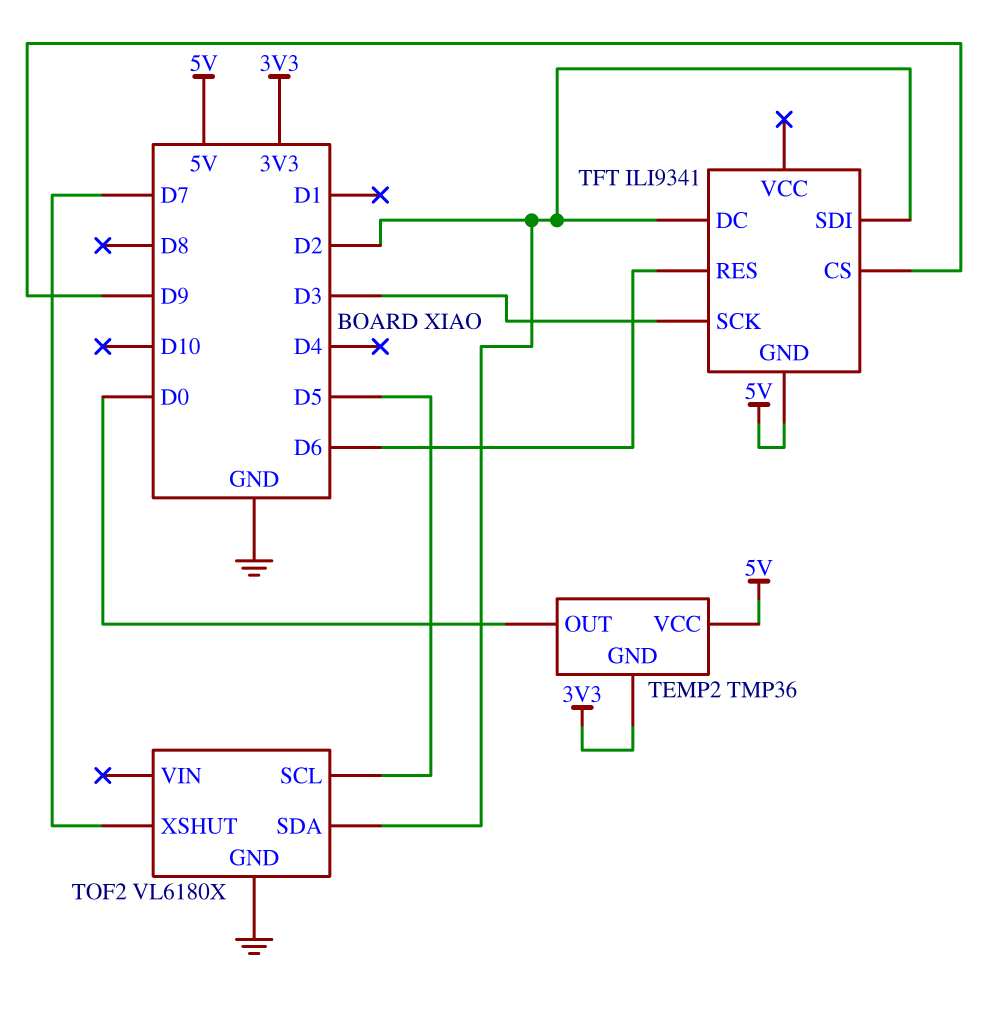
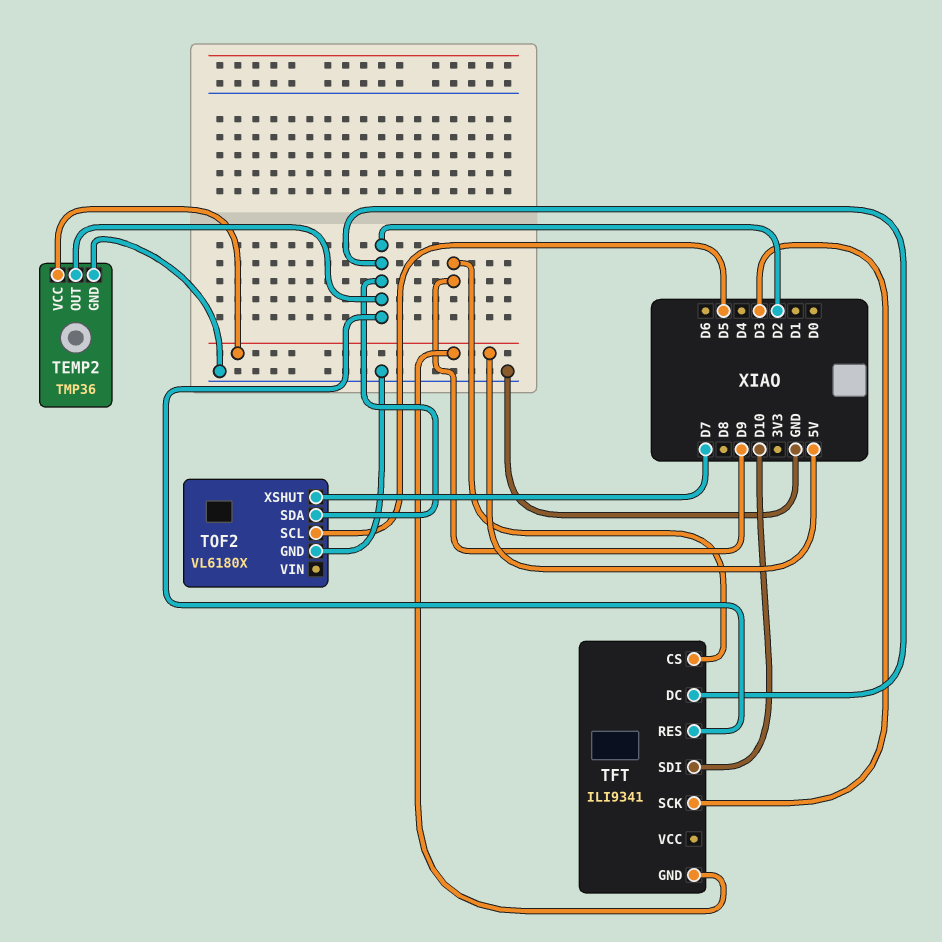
TEMP2 pin GND: 3V3 -> GND
TEMP2 pin OUT: D0 -> D2
TFT pin RES: D6 -> D2
TFT pin SDI: D2 -> D10

